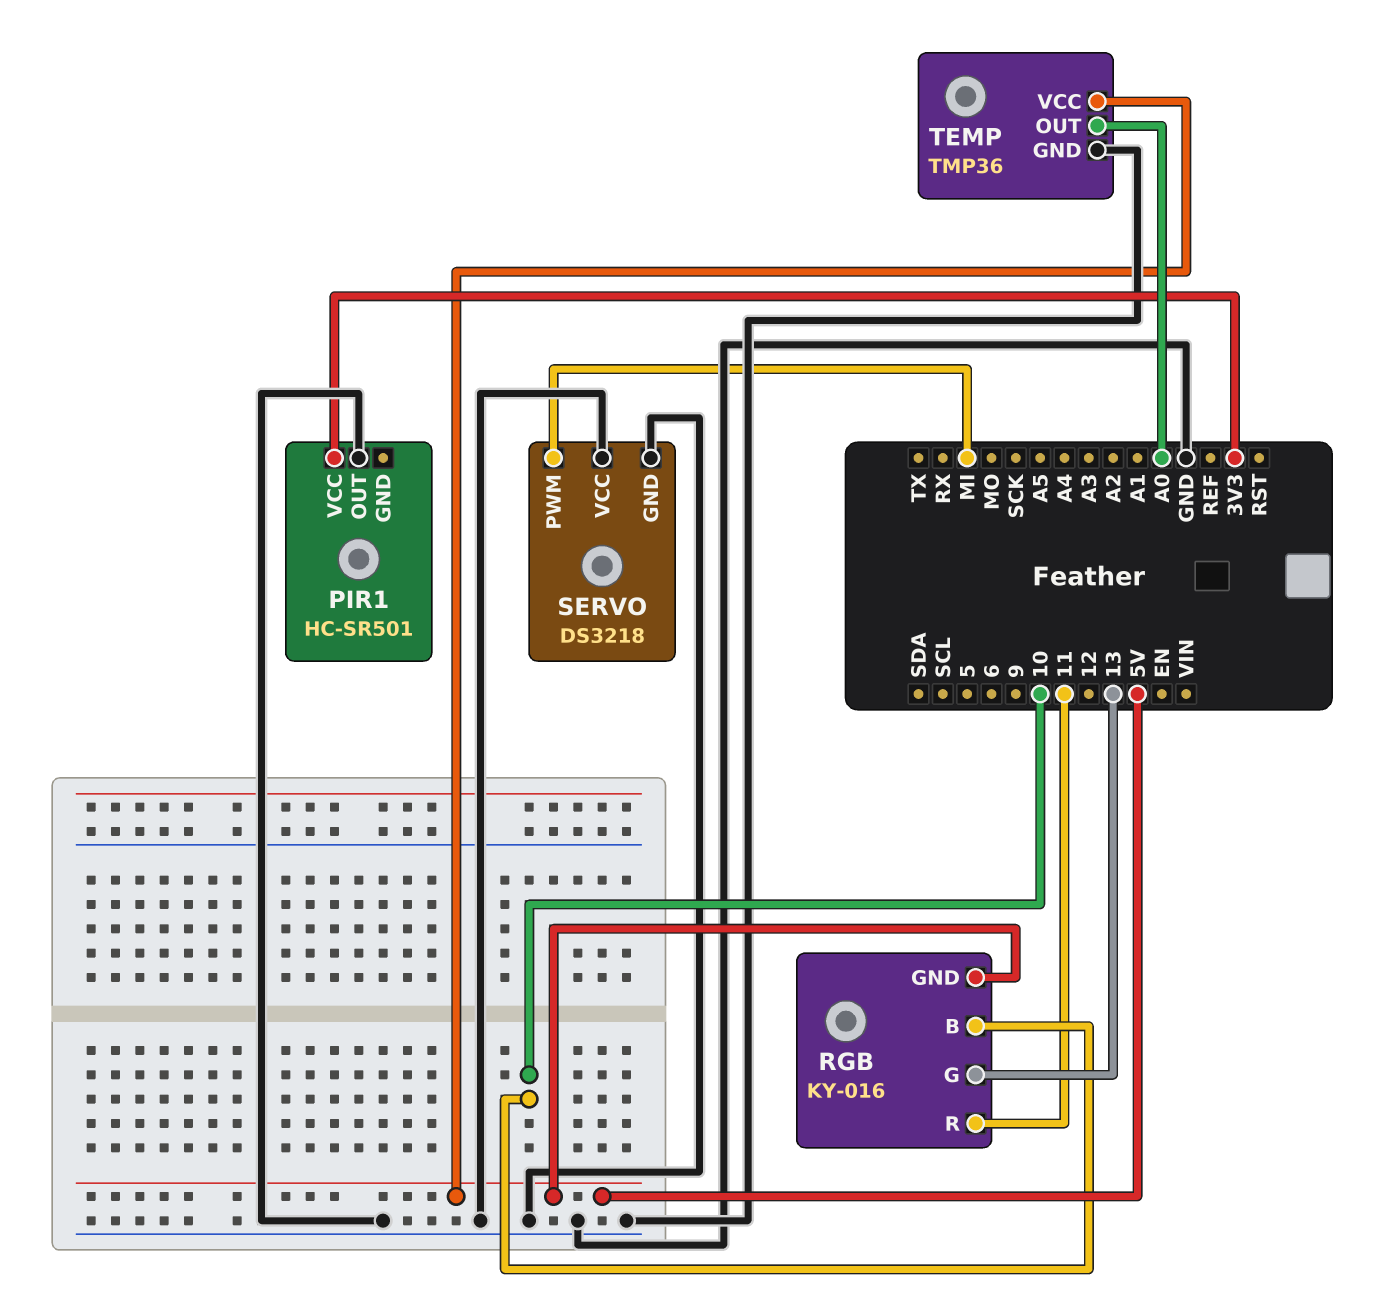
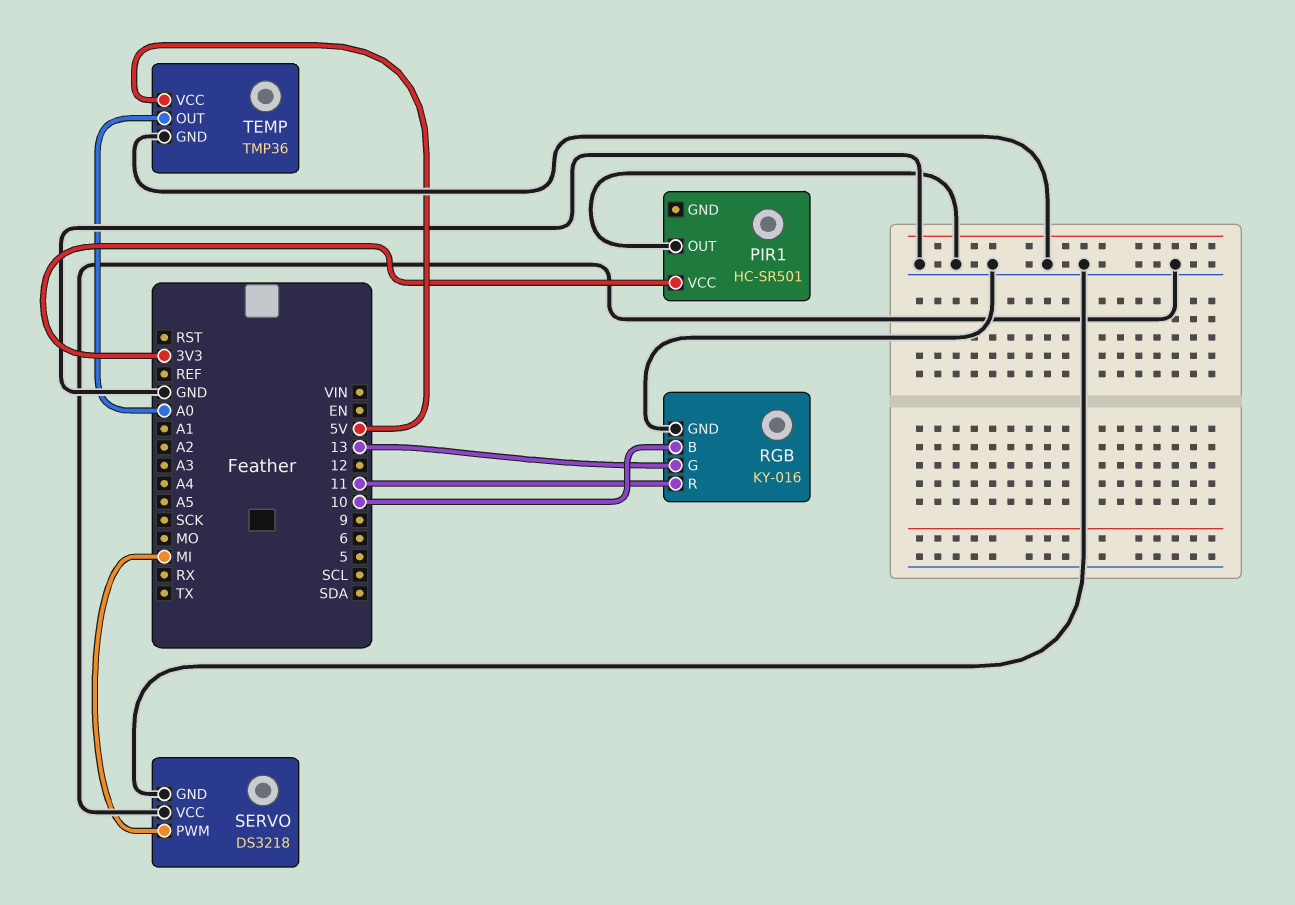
RGB pin GND: 5V -> GND

